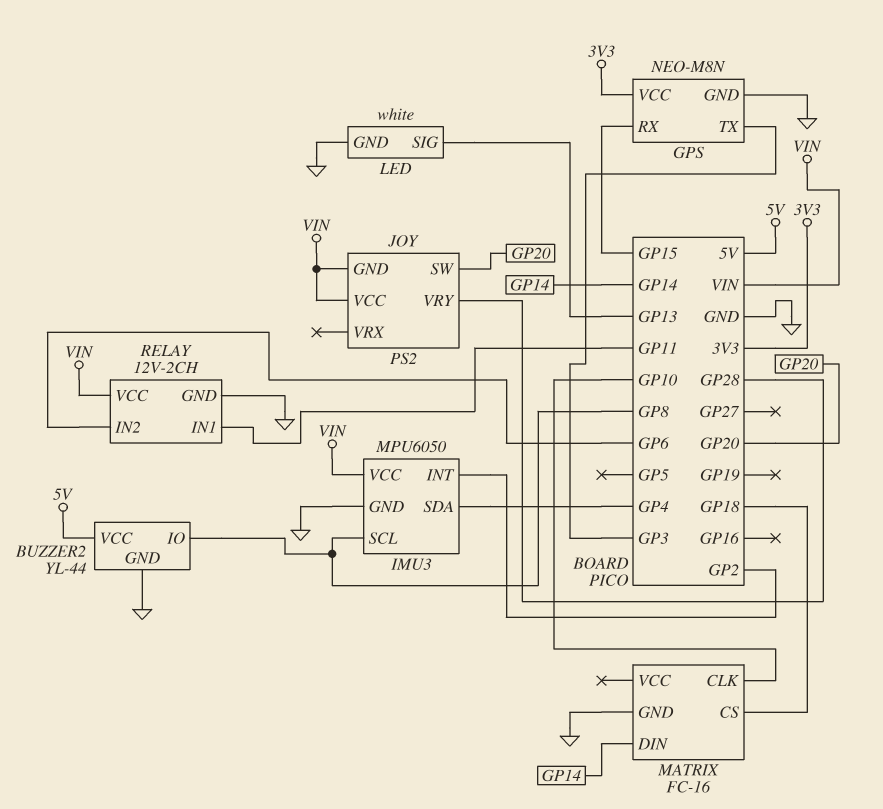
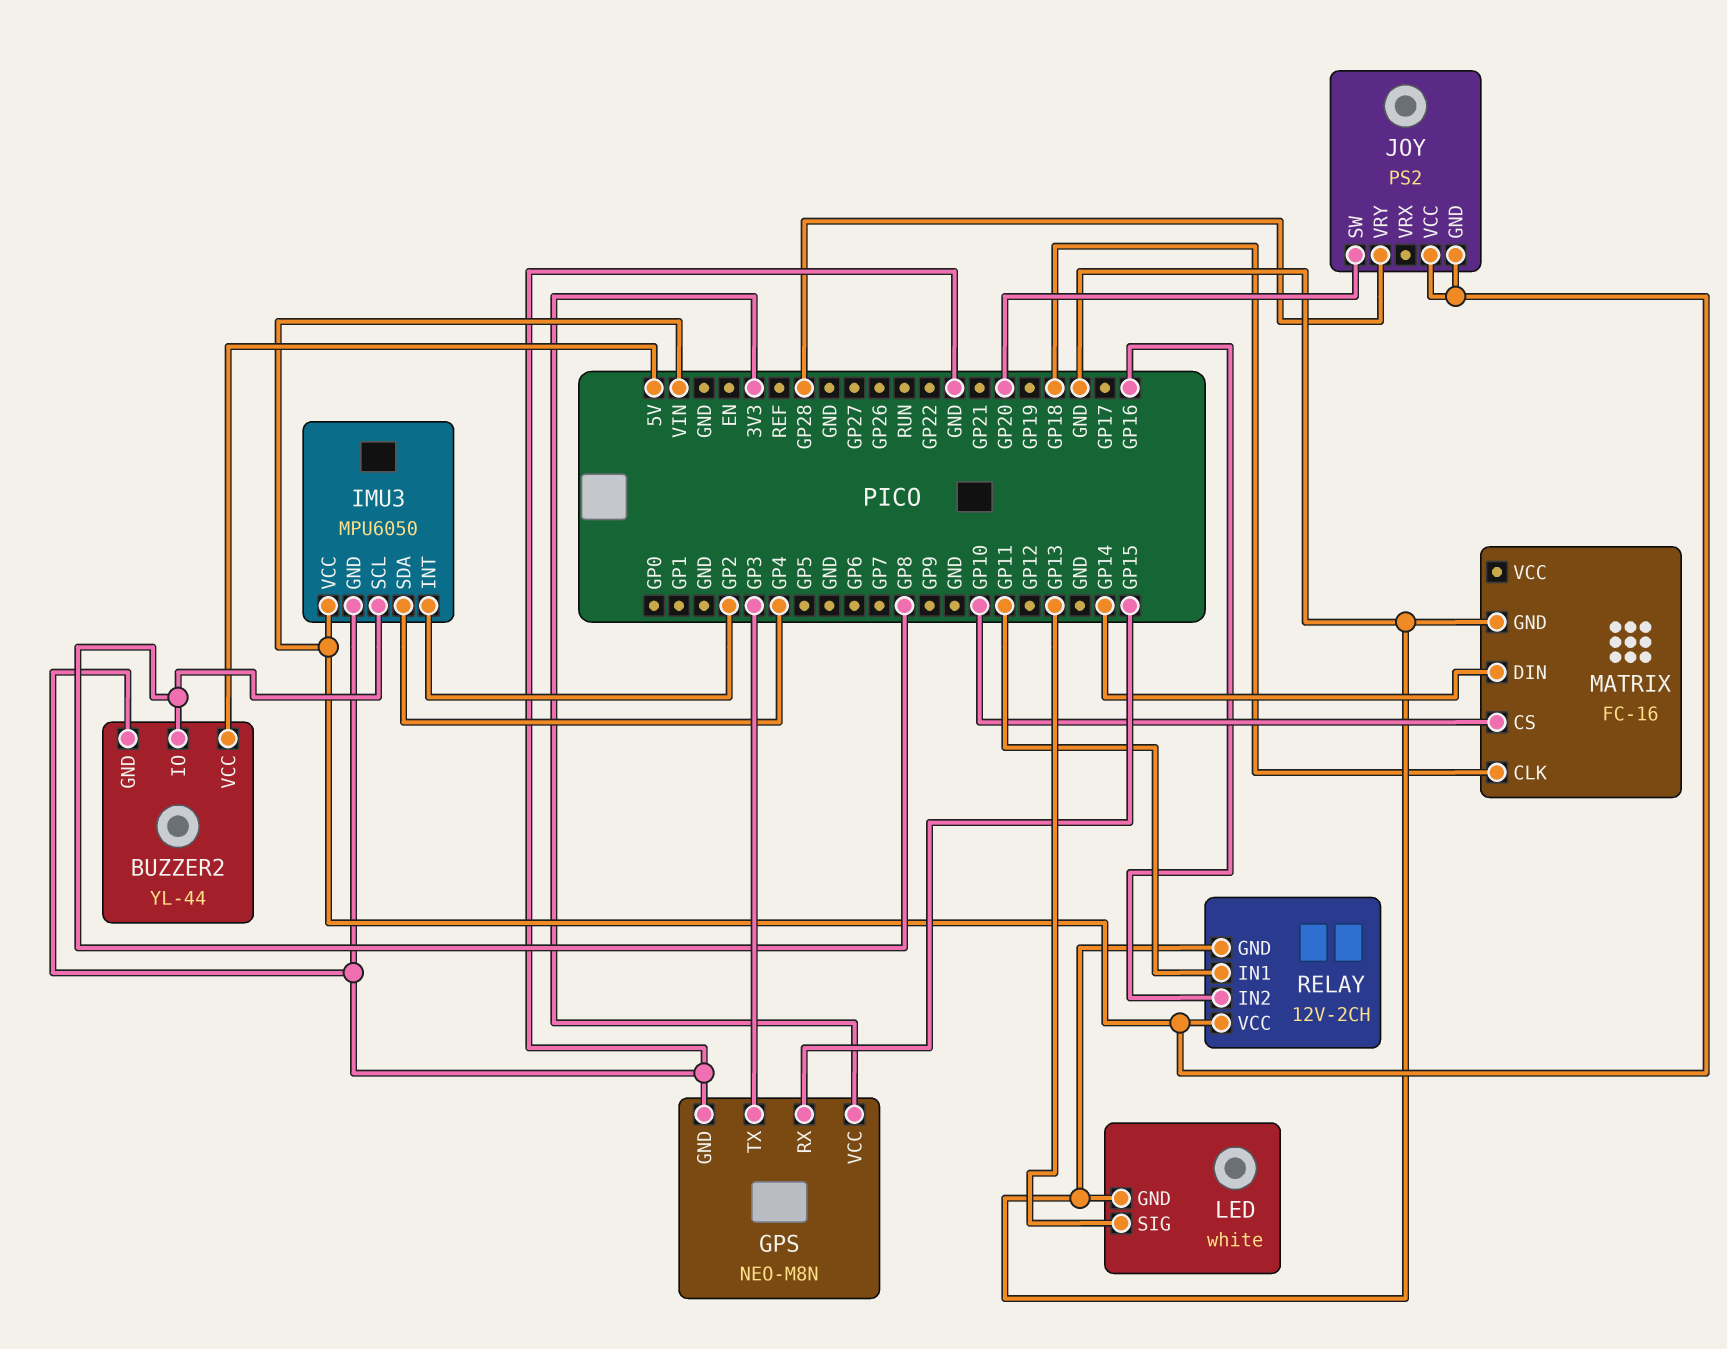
MATRIX pin CLK: GP10 -> GP18
MATRIX pin CS: GP18 -> GP10
RELAY pin IN2: GP6 -> GP16

